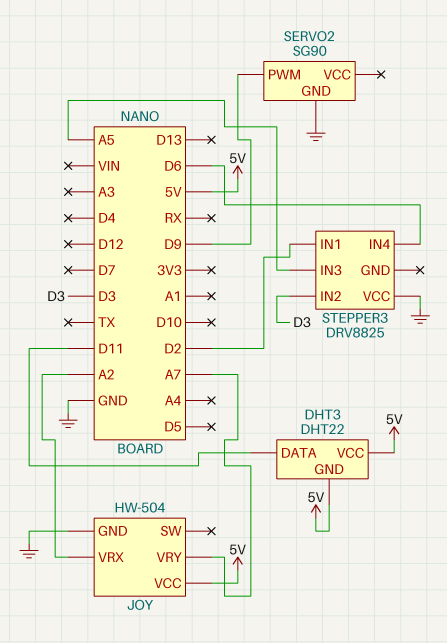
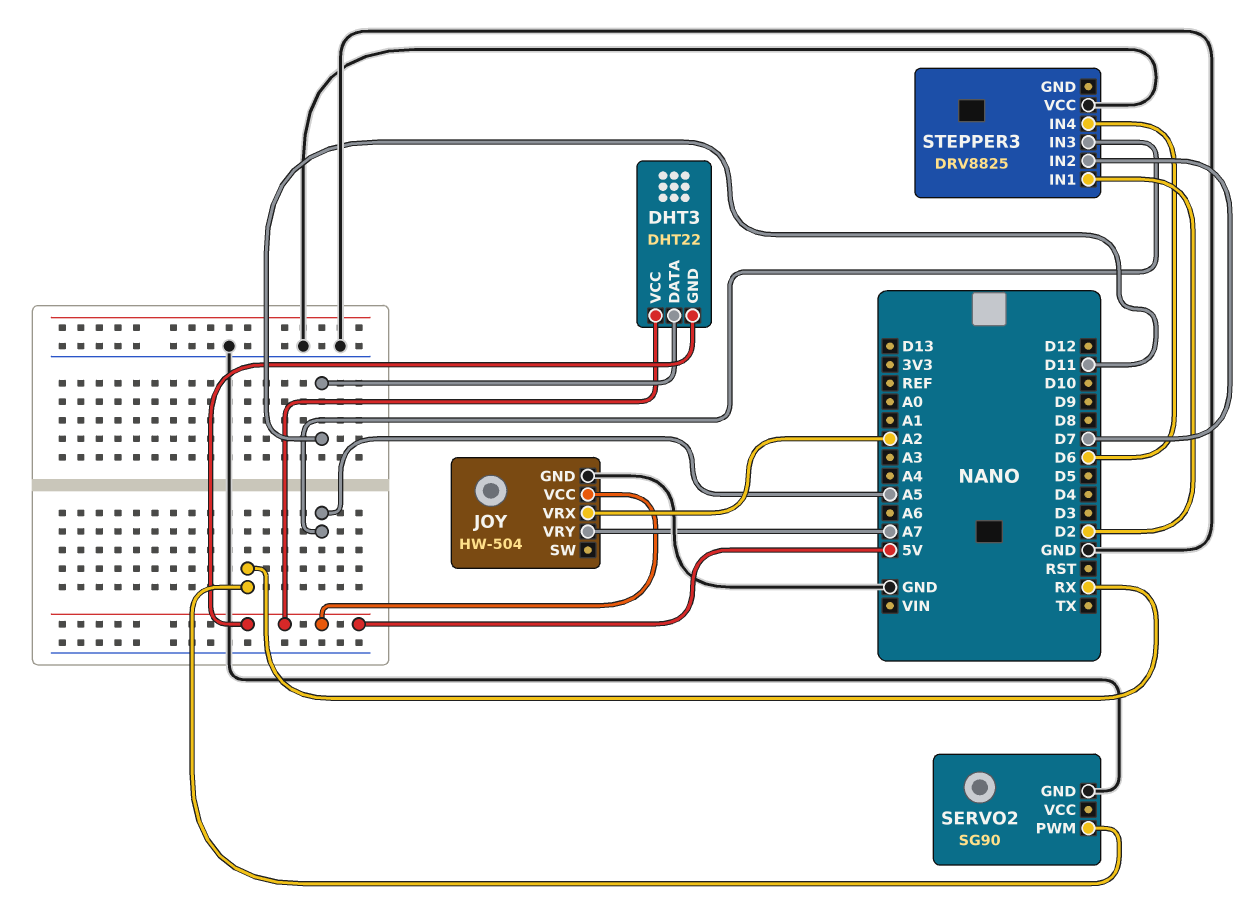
SERVO2 pin PWM: D9 -> RX
STEPPER3 pin IN2: D3 -> D7

